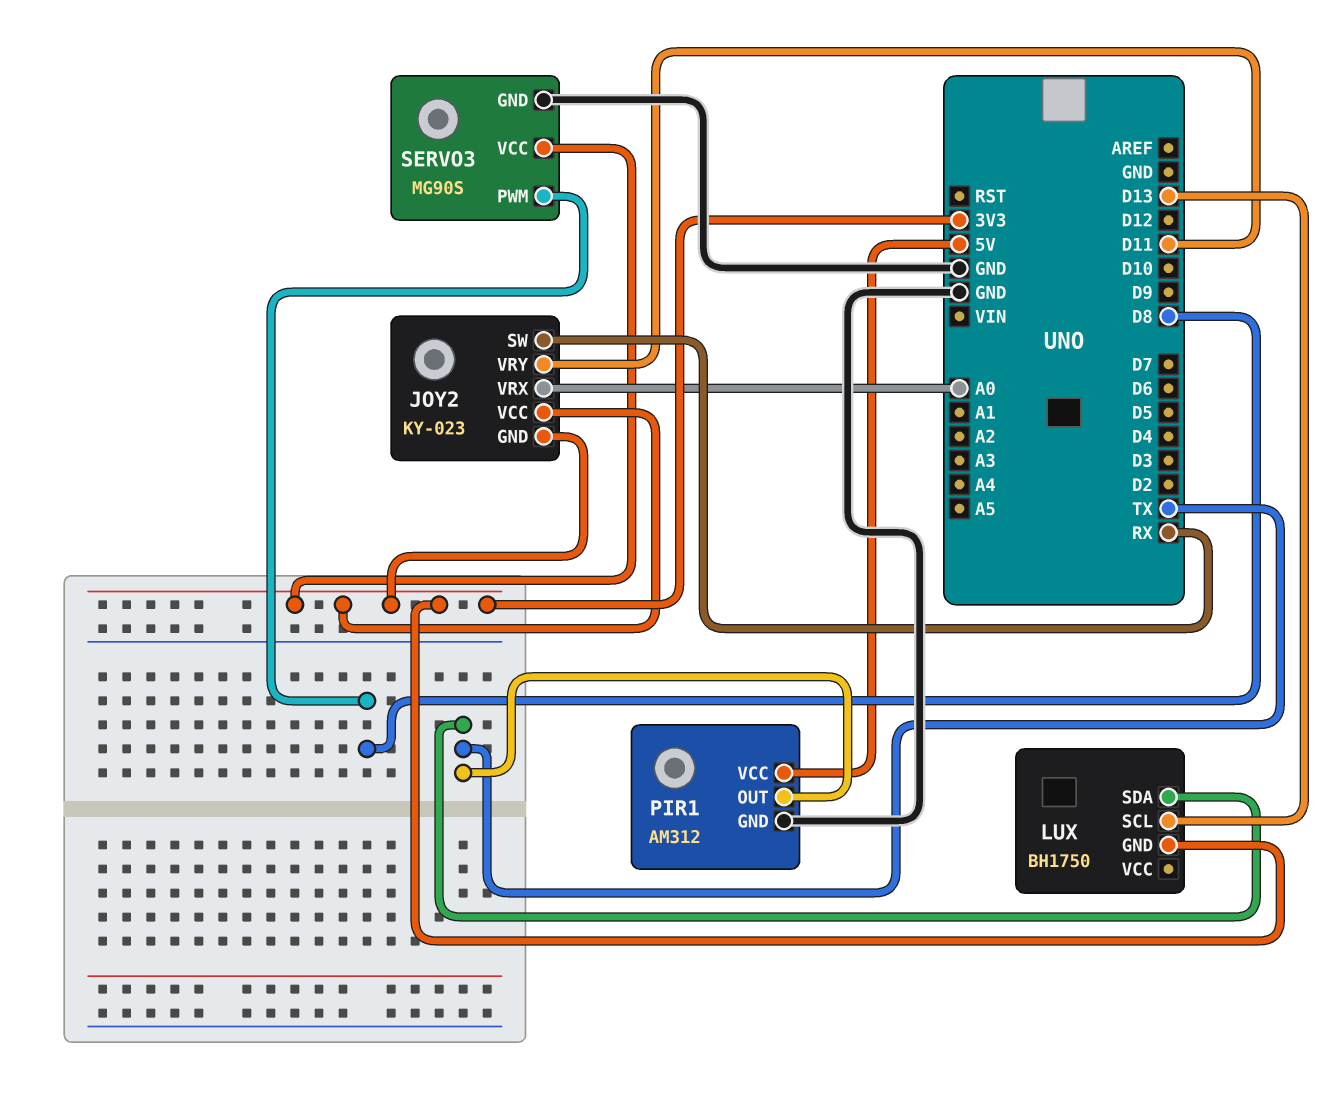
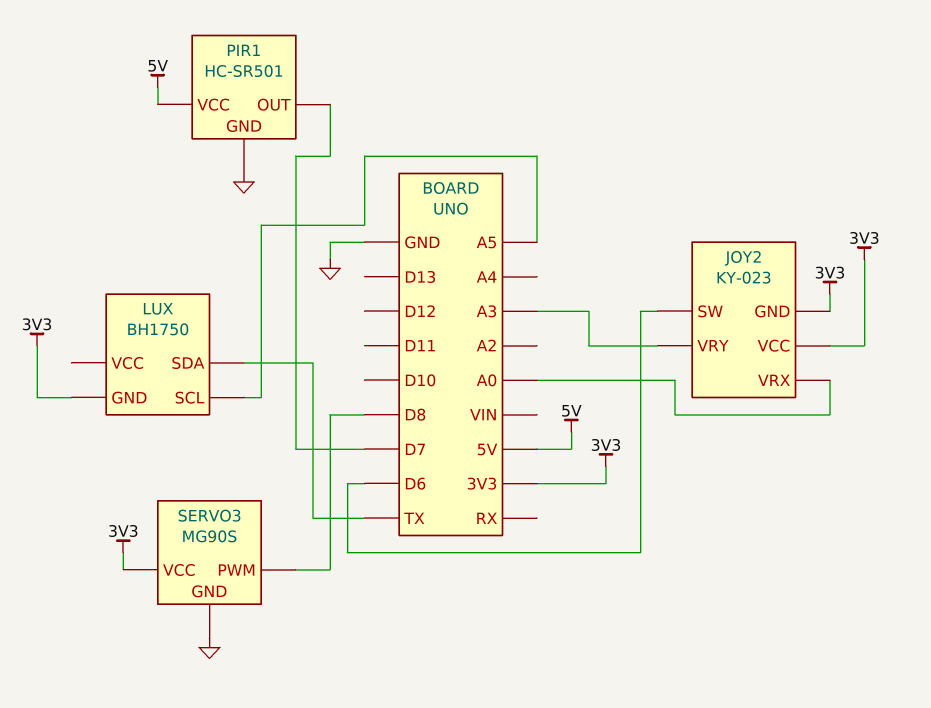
JOY2 pin SW: RX -> D6
JOY2 pin VRY: D11 -> A3
LUX pin SCL: D13 -> A5
PIR1: AM312 -> HC-SR501
PIR1 pin OUT: TX -> D7

